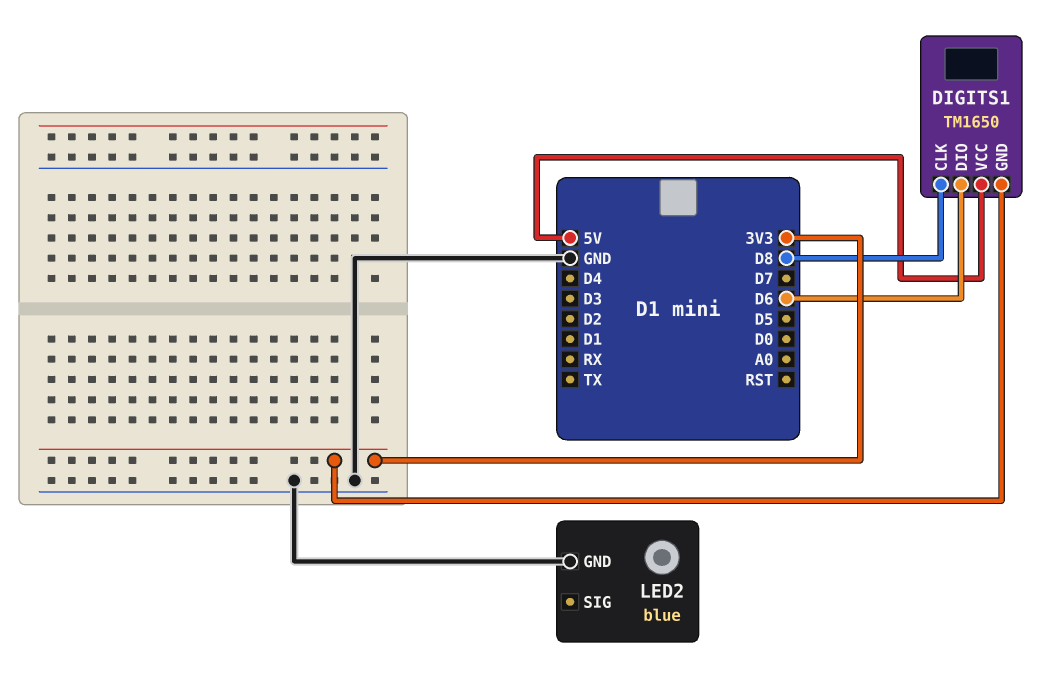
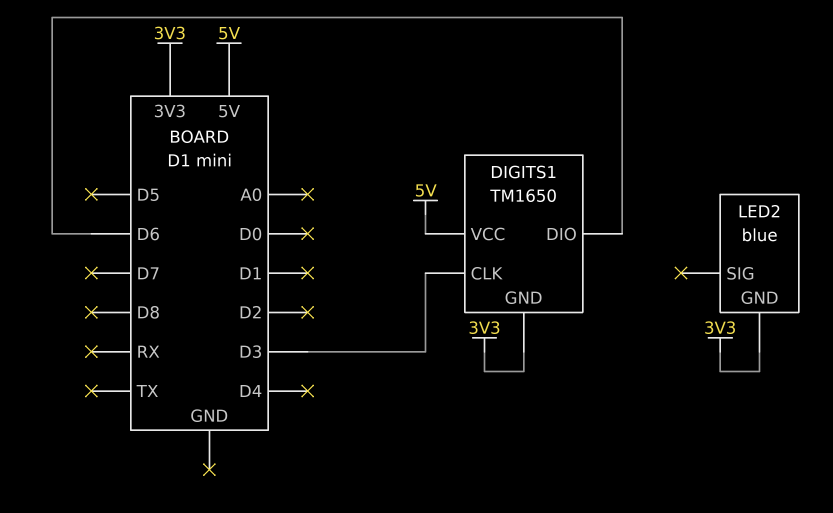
DIGITS1 pin CLK: D8 -> D3
LED2 pin GND: GND -> 3V3

